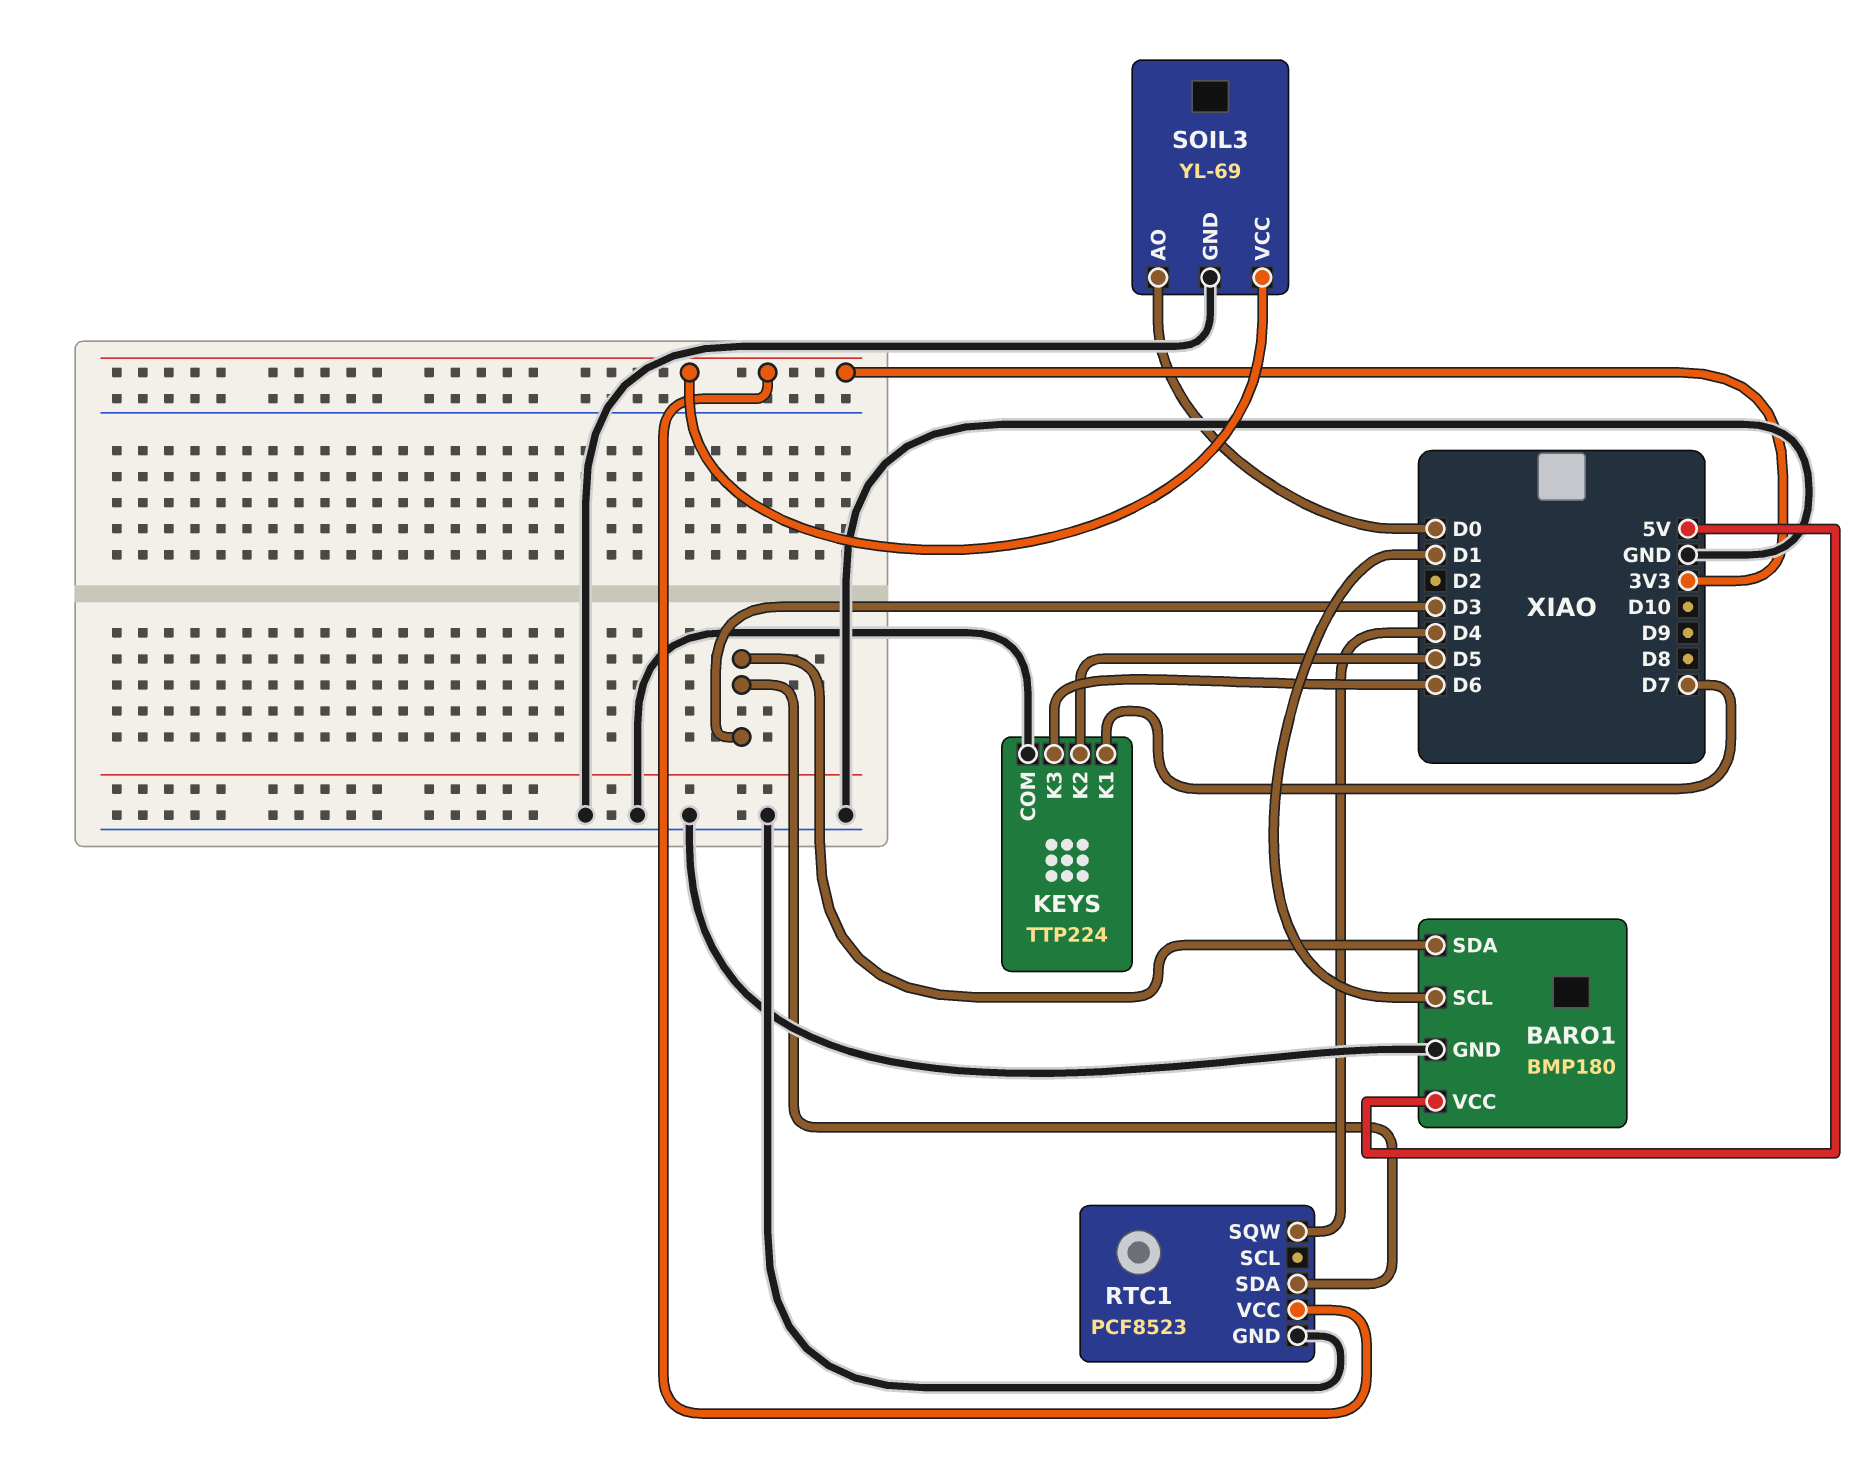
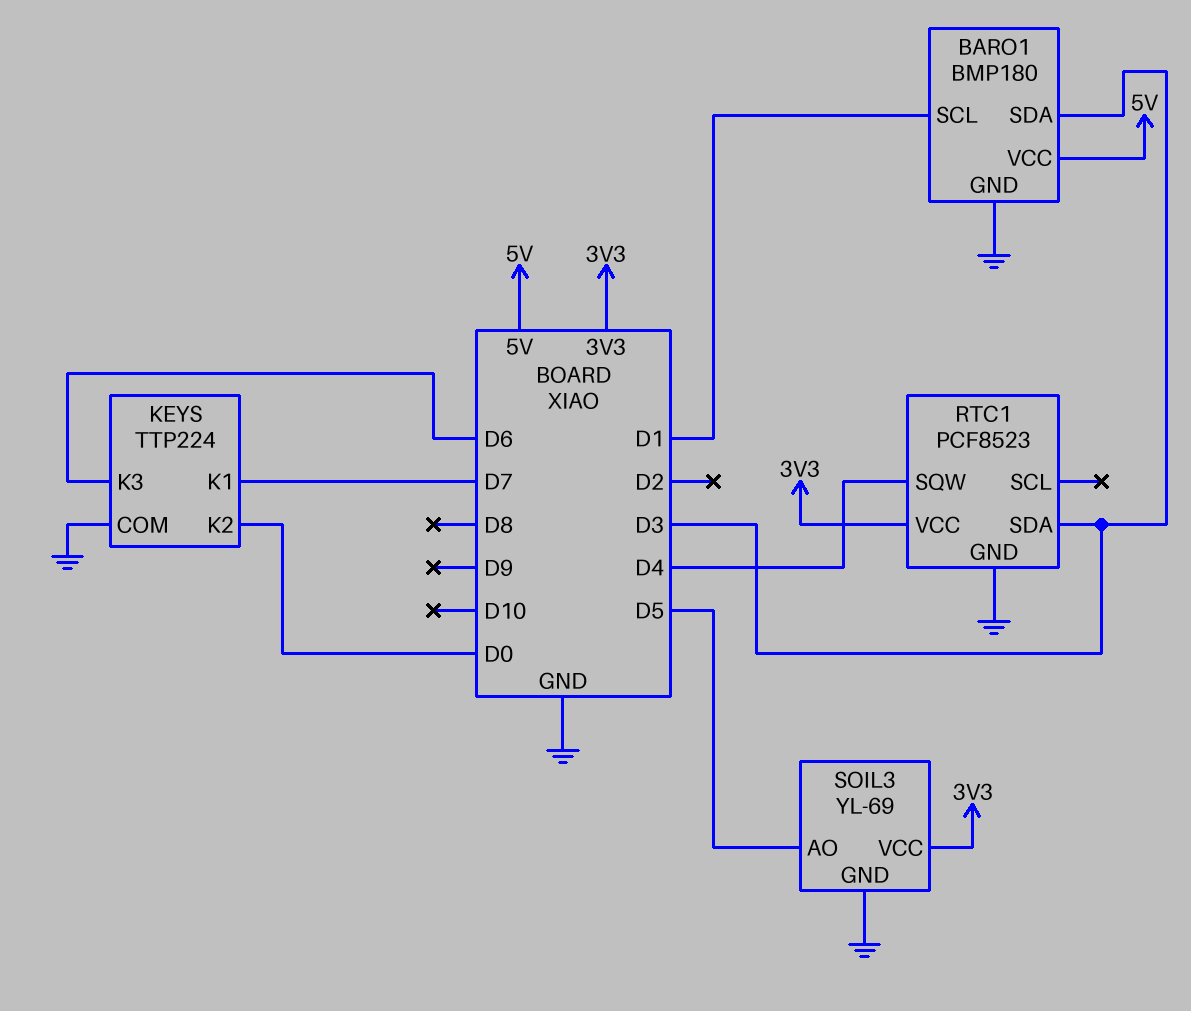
KEYS pin K2: D5 -> D0
SOIL3 pin AO: D0 -> D5

